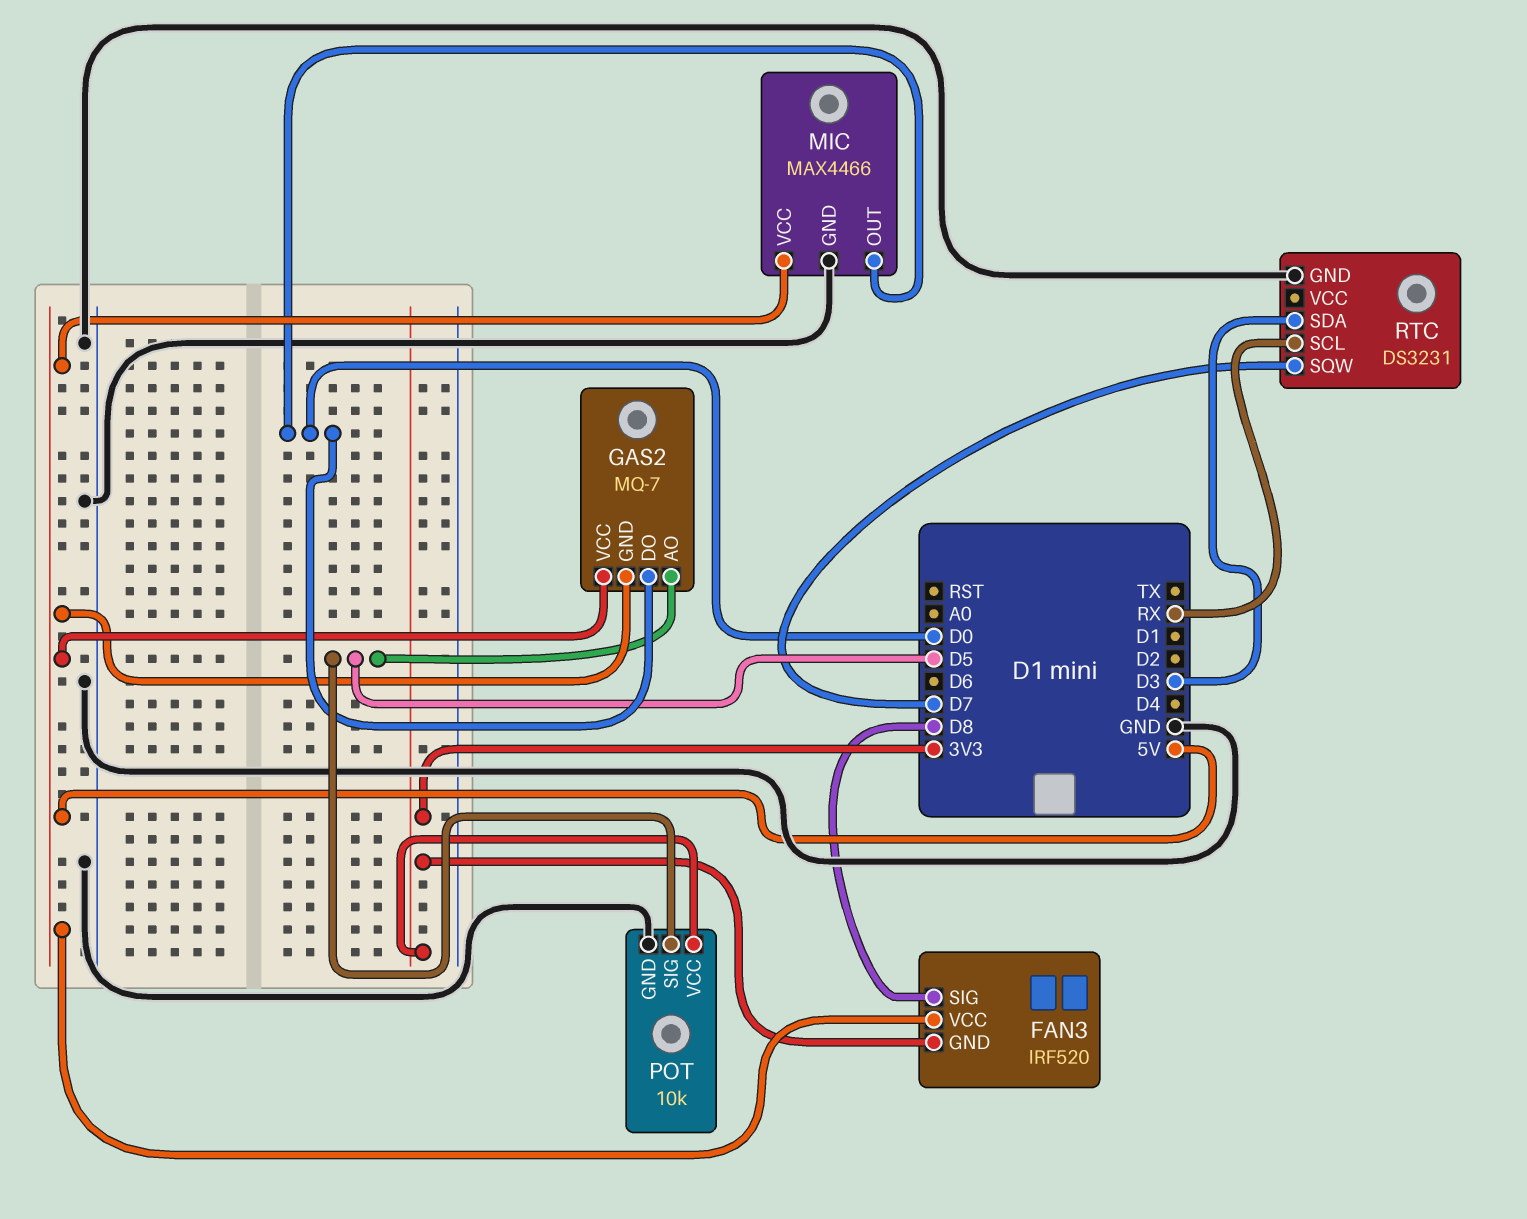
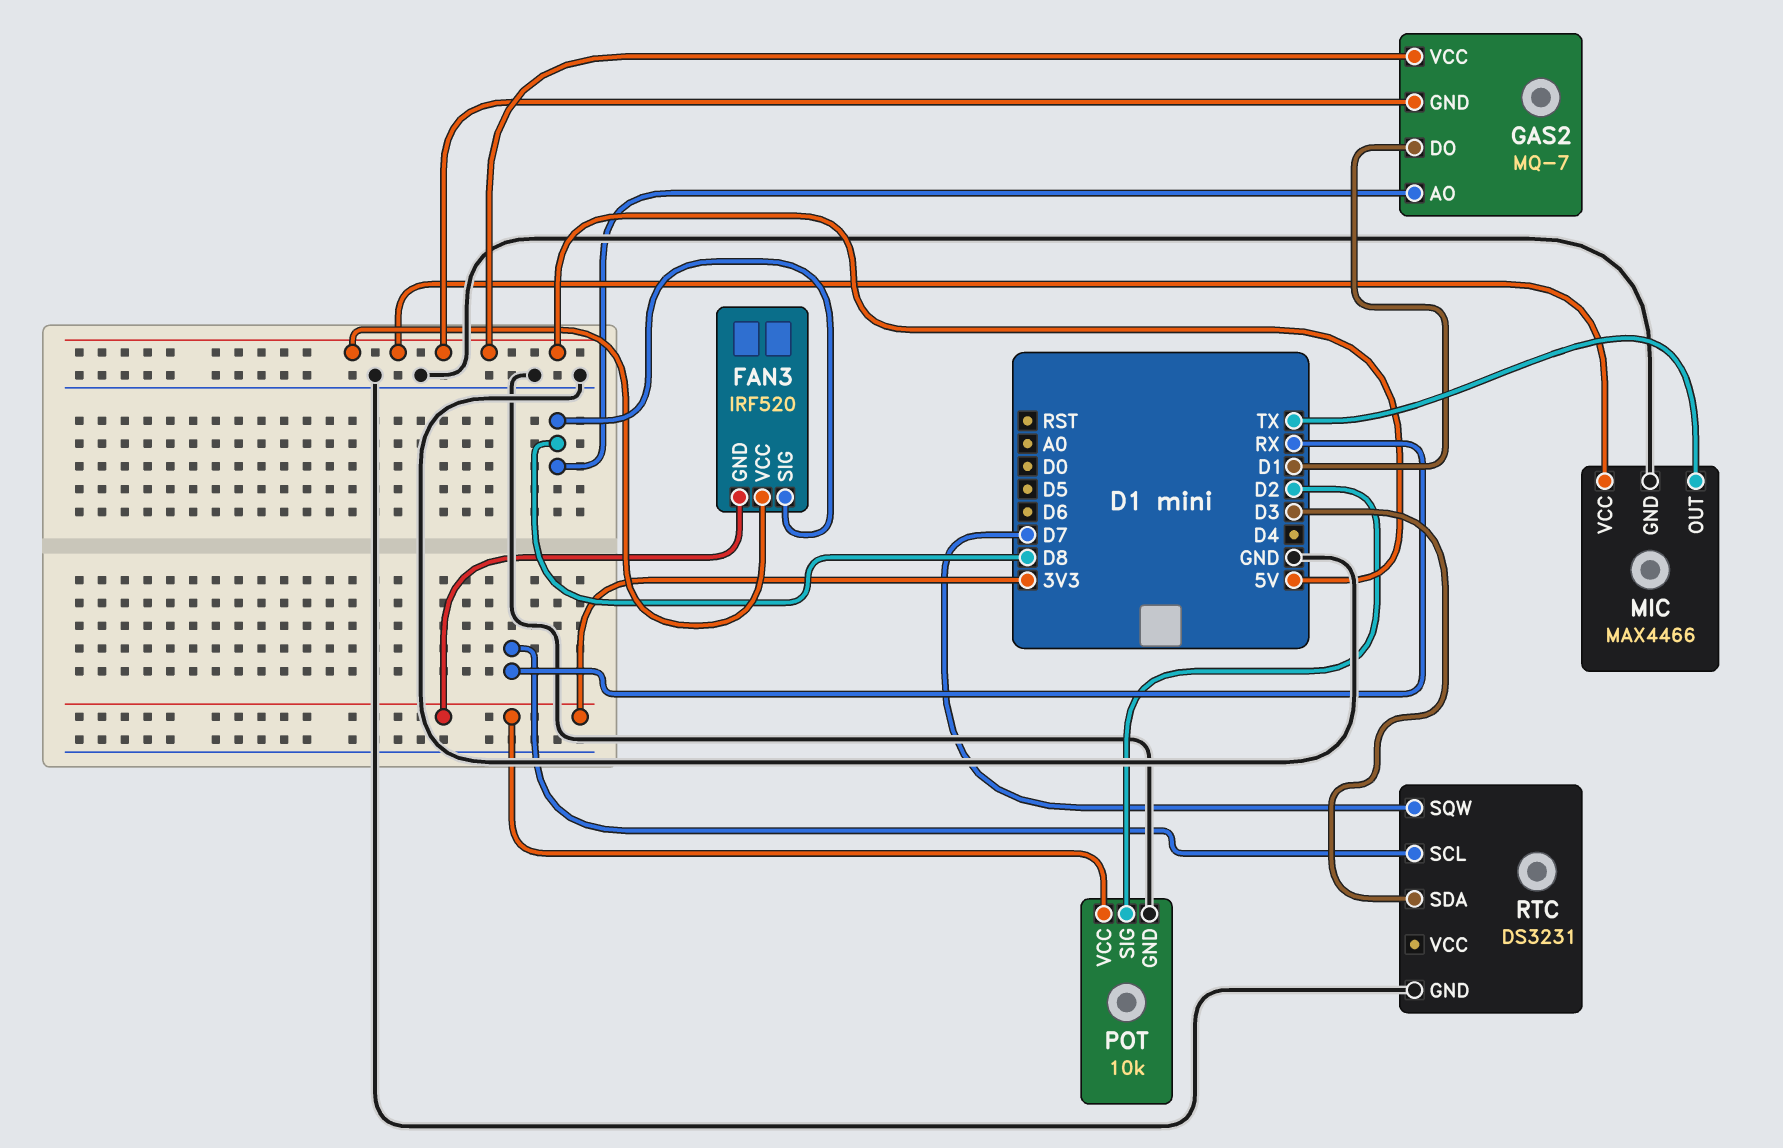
GAS2 pin AO: D5 -> D8
GAS2 pin DO: D0 -> D1
MIC pin OUT: D0 -> TX
POT pin SIG: D5 -> D2

